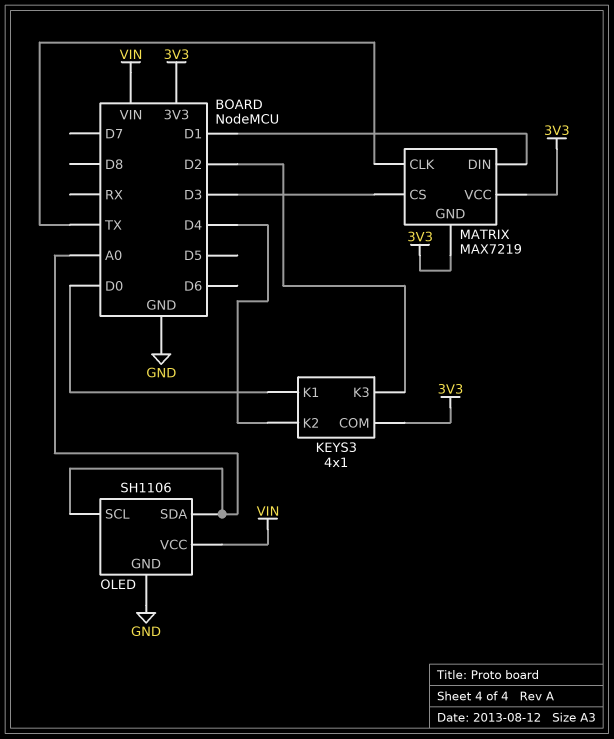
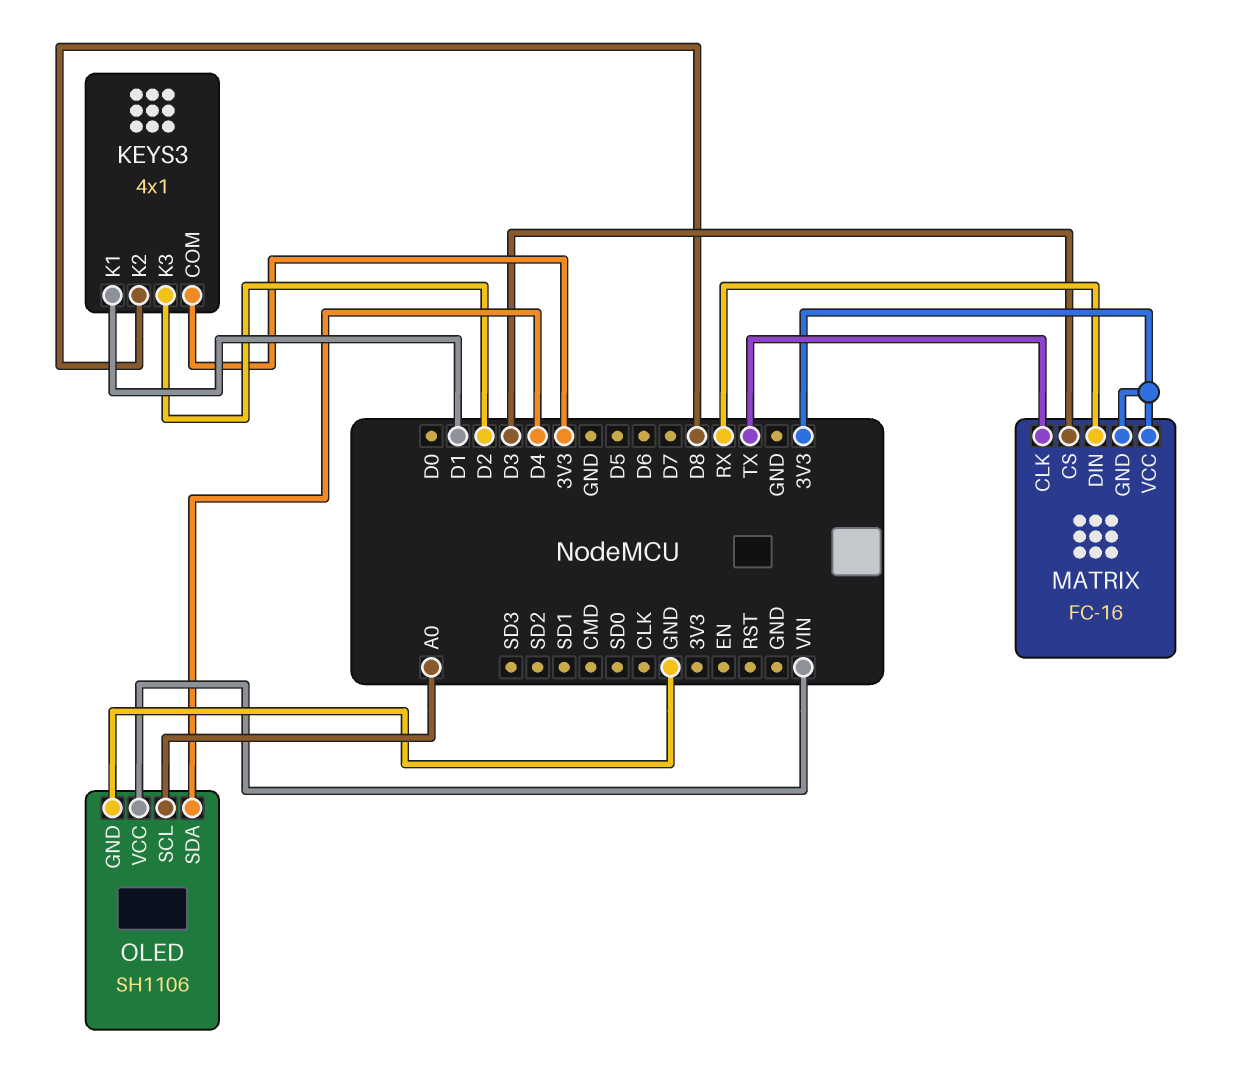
KEYS3 pin K1: D0 -> D1
KEYS3 pin K2: D4 -> D8
MATRIX: MAX7219 -> FC-16
MATRIX pin DIN: D1 -> RX
OLED pin SDA: A0 -> D4

